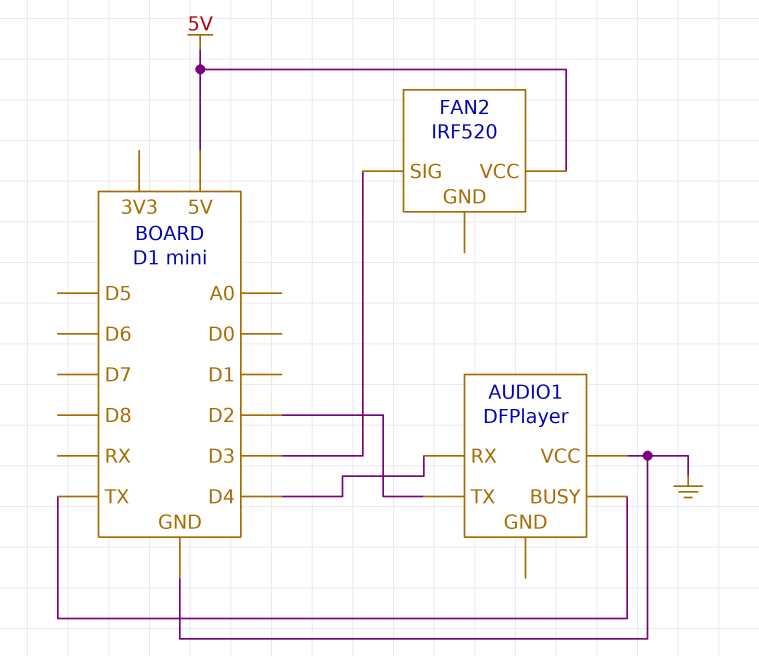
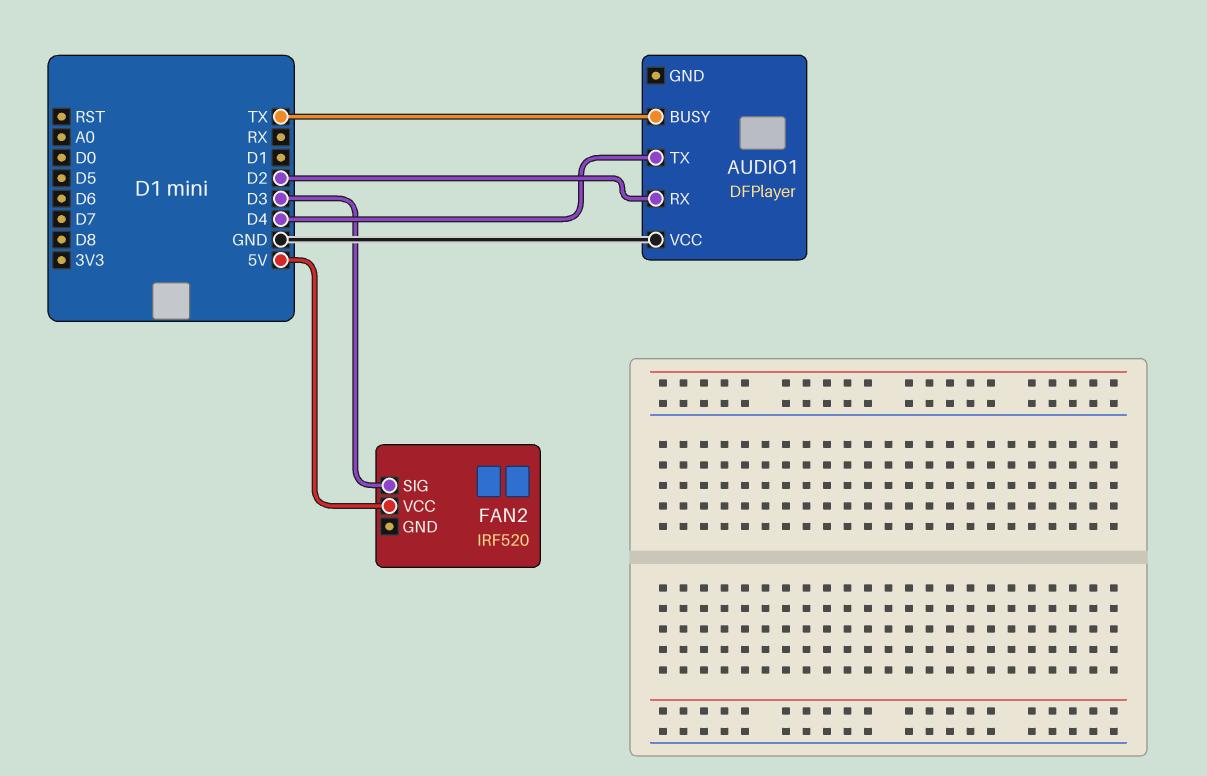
AUDIO1 pin RX: D4 -> D2
AUDIO1 pin TX: D2 -> D4

